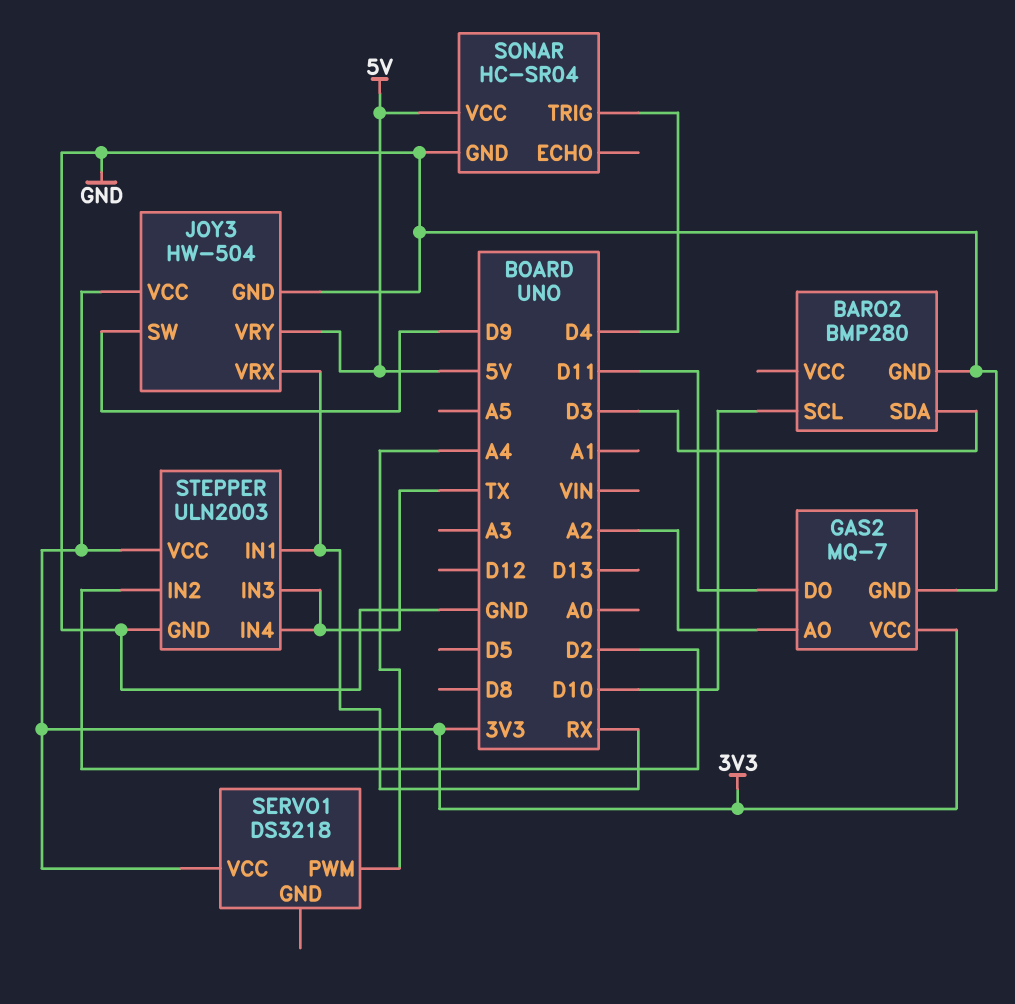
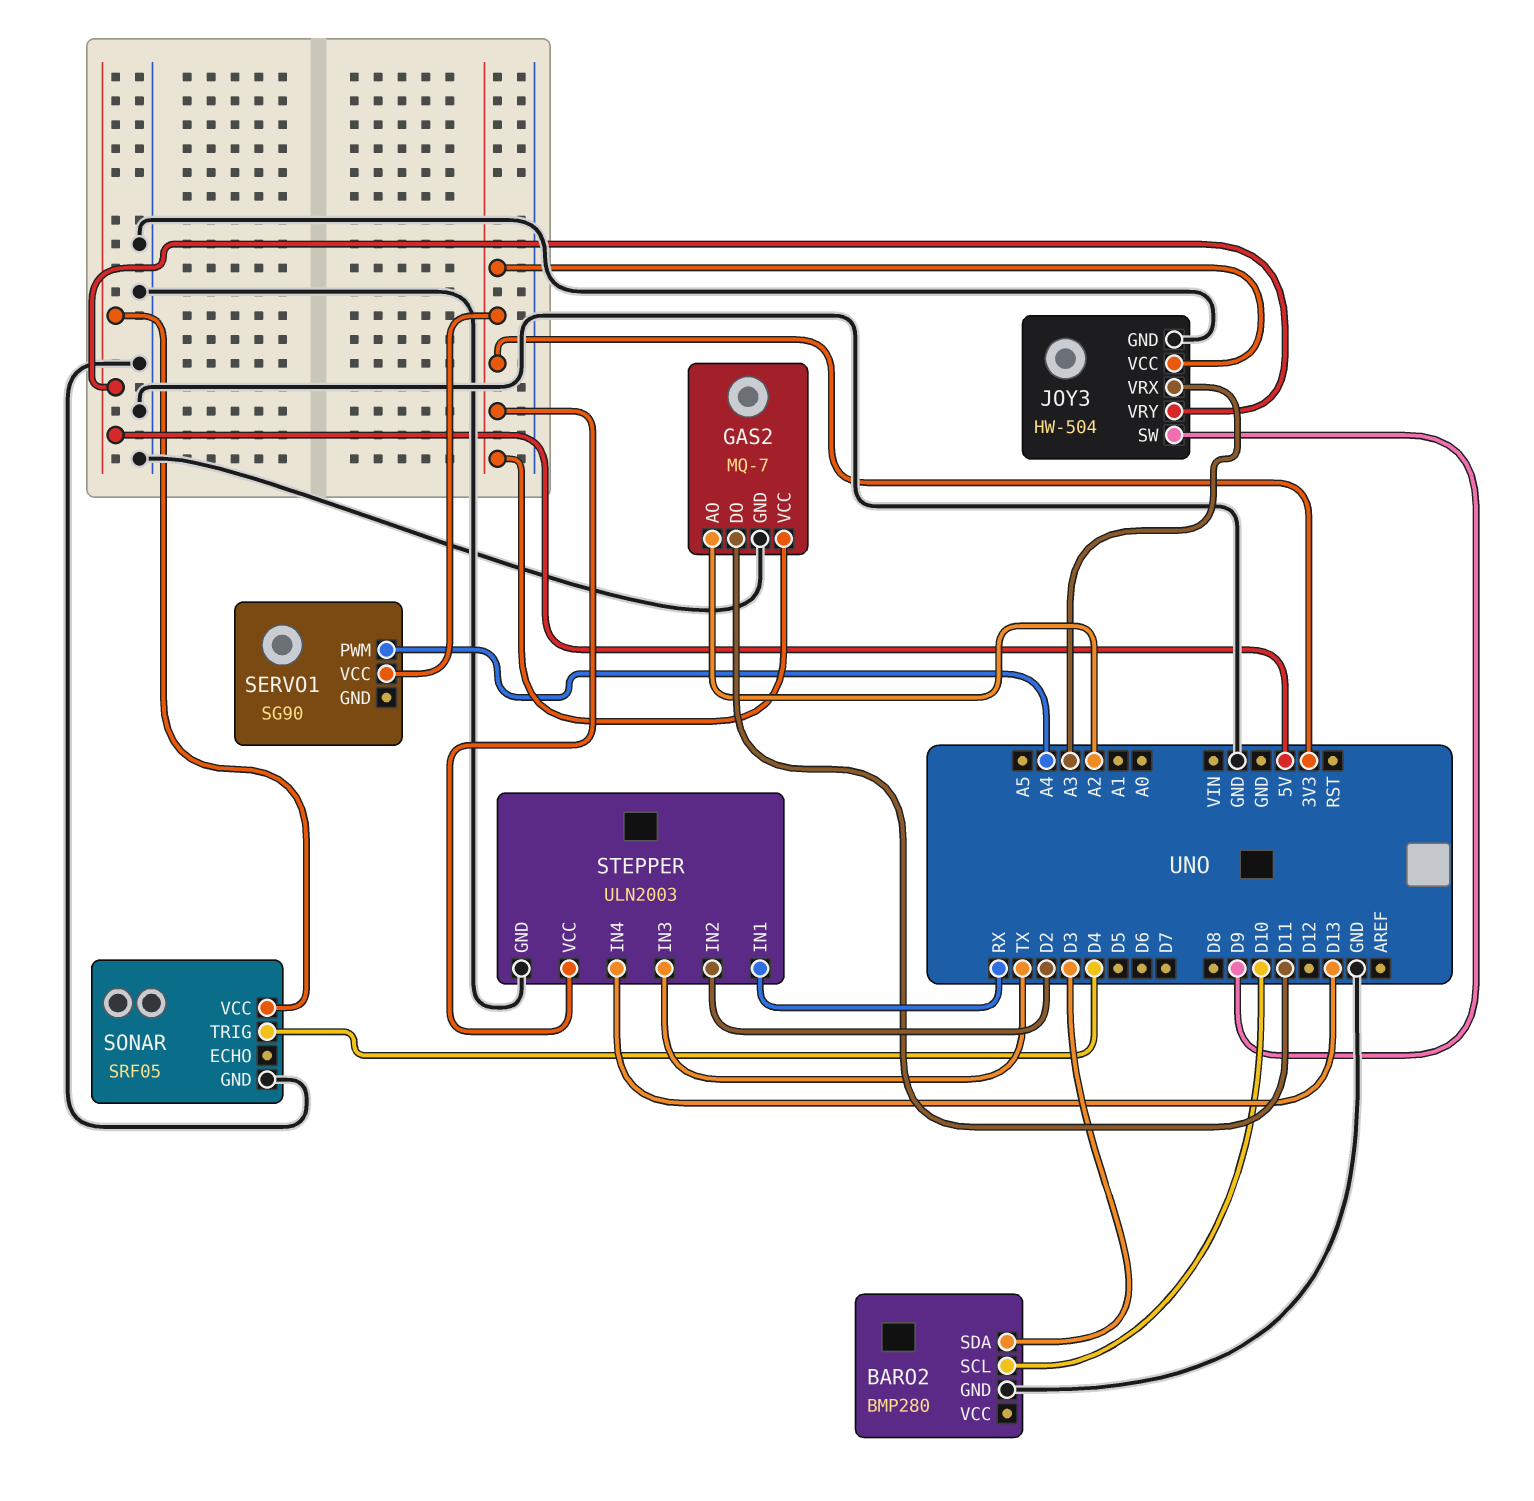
JOY3 pin VRX: RX -> A3
SERVO1: DS3218 -> SG90
SONAR: HC-SR04 -> SRF05
STEPPER pin IN4: TX -> D13

